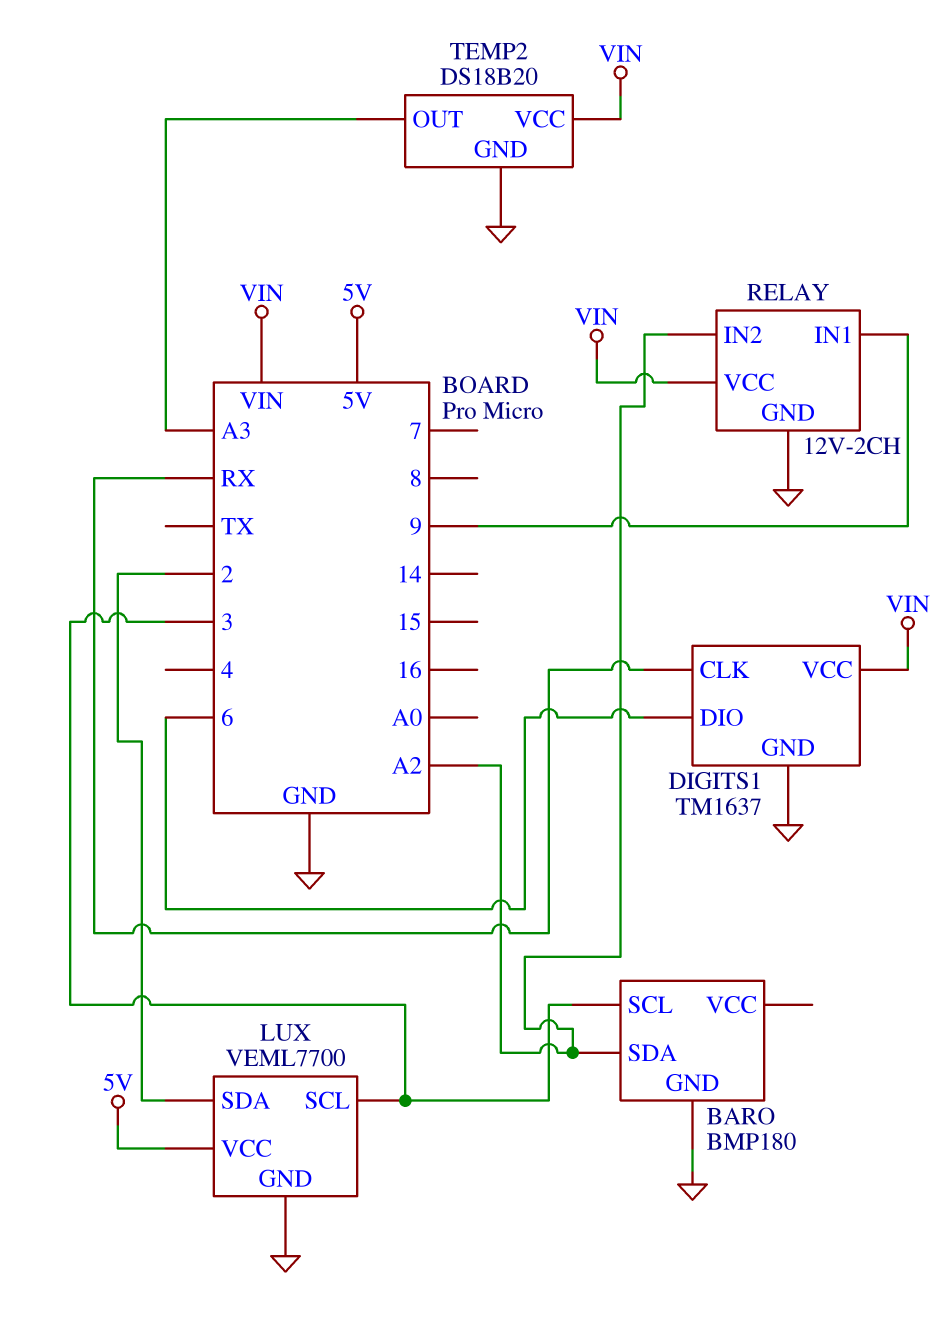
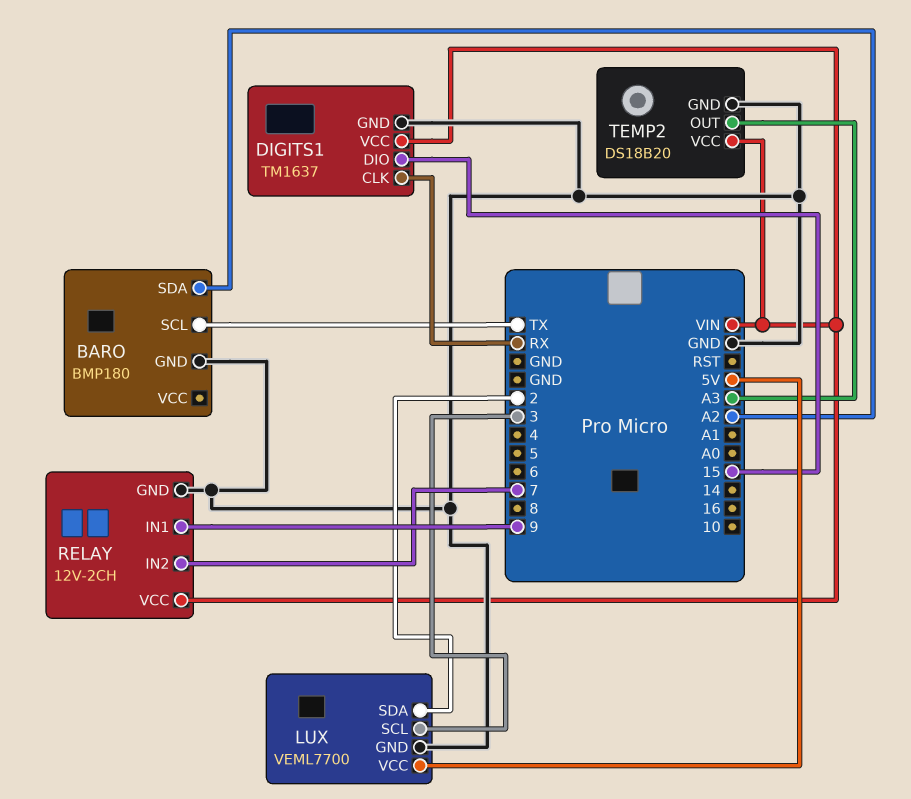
BARO pin SCL: 3 -> TX
DIGITS1 pin DIO: 6 -> 15
RELAY pin IN2: A2 -> 7

